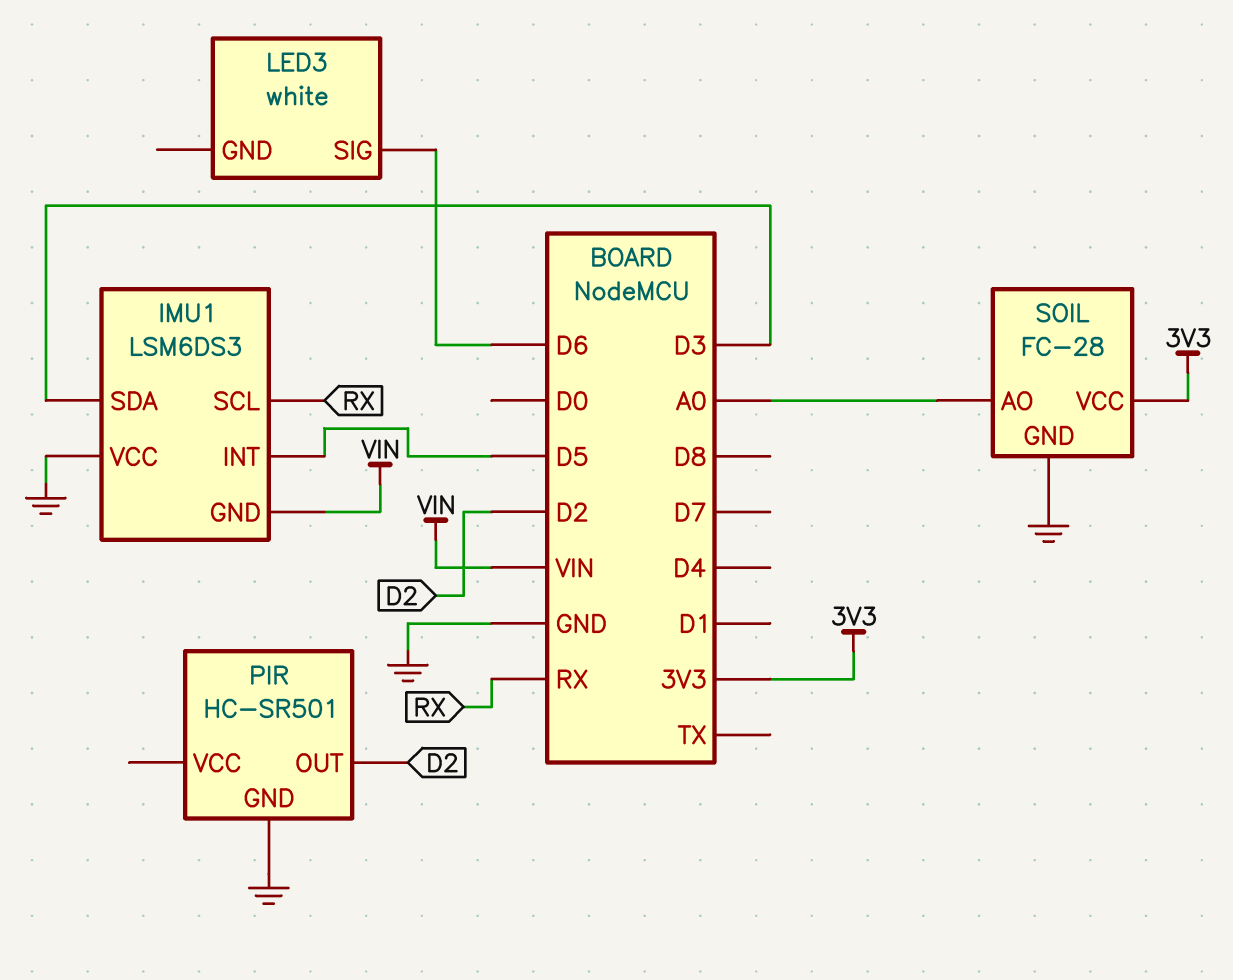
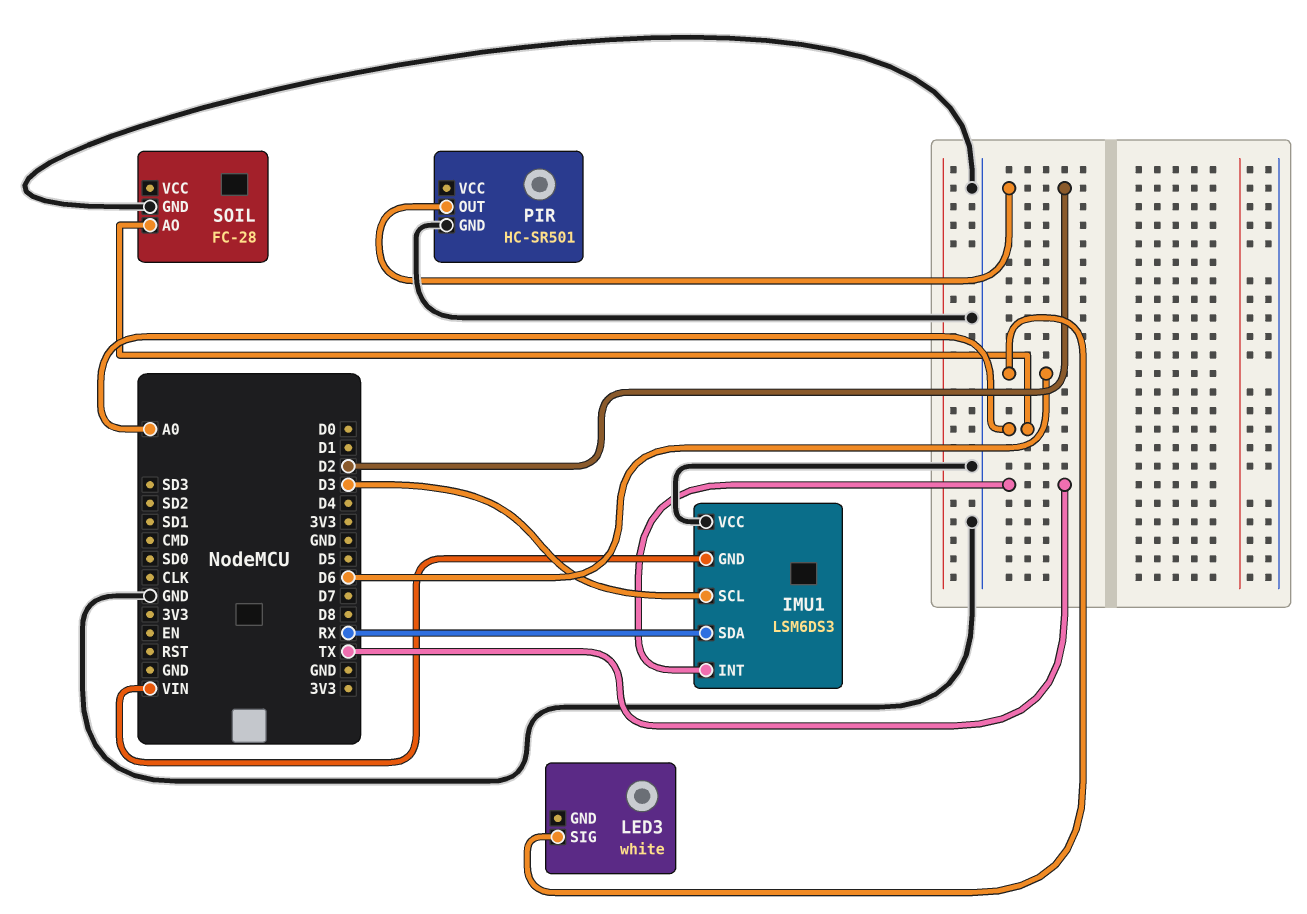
IMU1 pin INT: D5 -> TX
IMU1 pin SCL: RX -> D3
IMU1 pin SDA: D3 -> RX
SOIL pin VCC: 3V3 -> none

